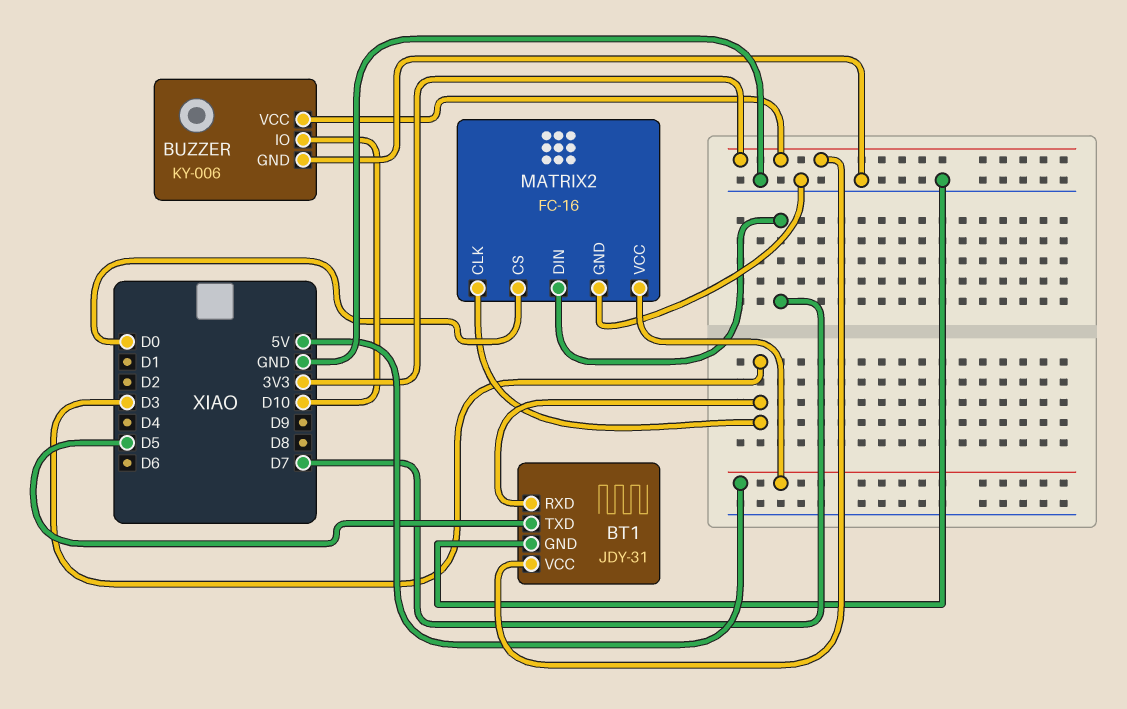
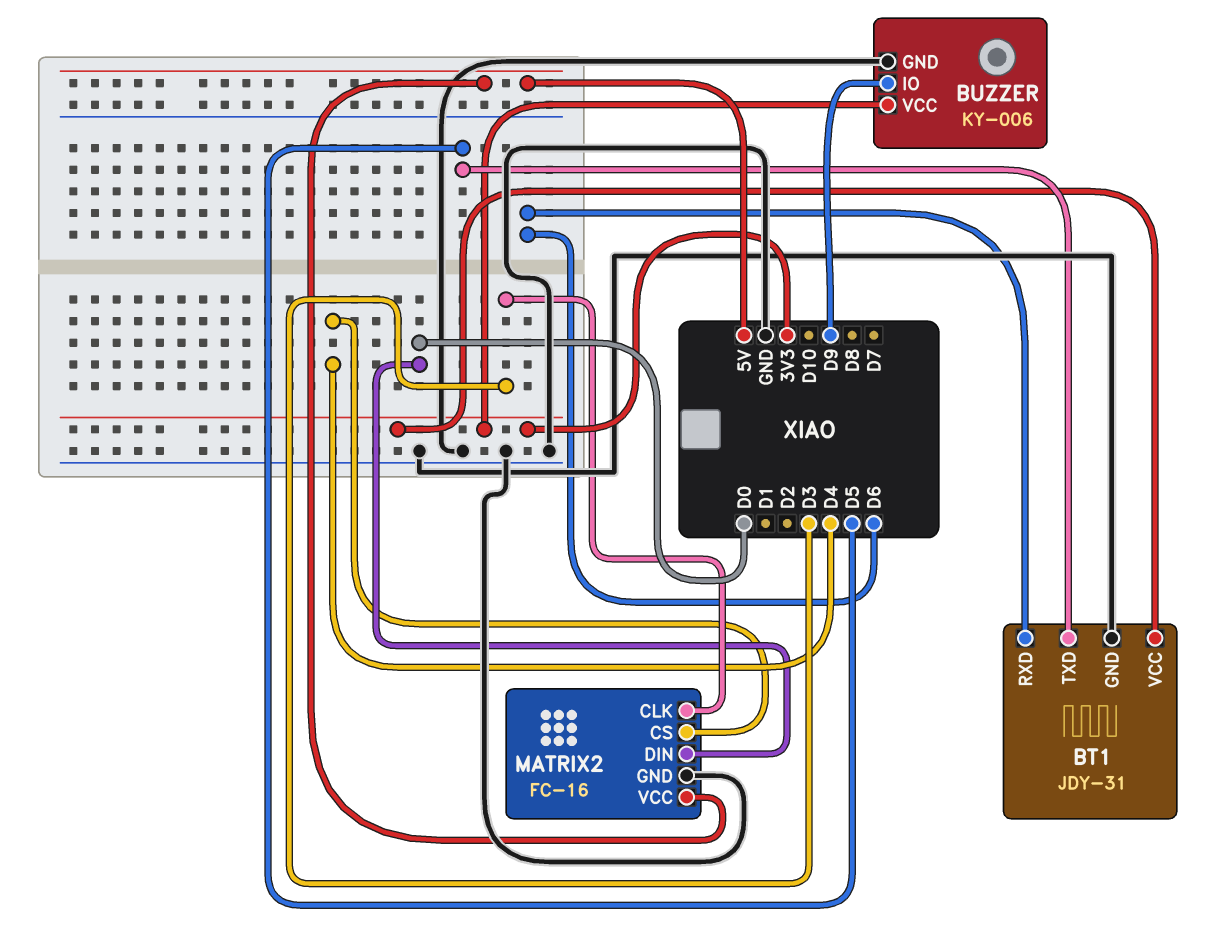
BT1 pin RXD: D3 -> D6
BUZZER pin IO: D10 -> D9
MATRIX2 pin CS: D0 -> D4
MATRIX2 pin DIN: D7 -> D0

